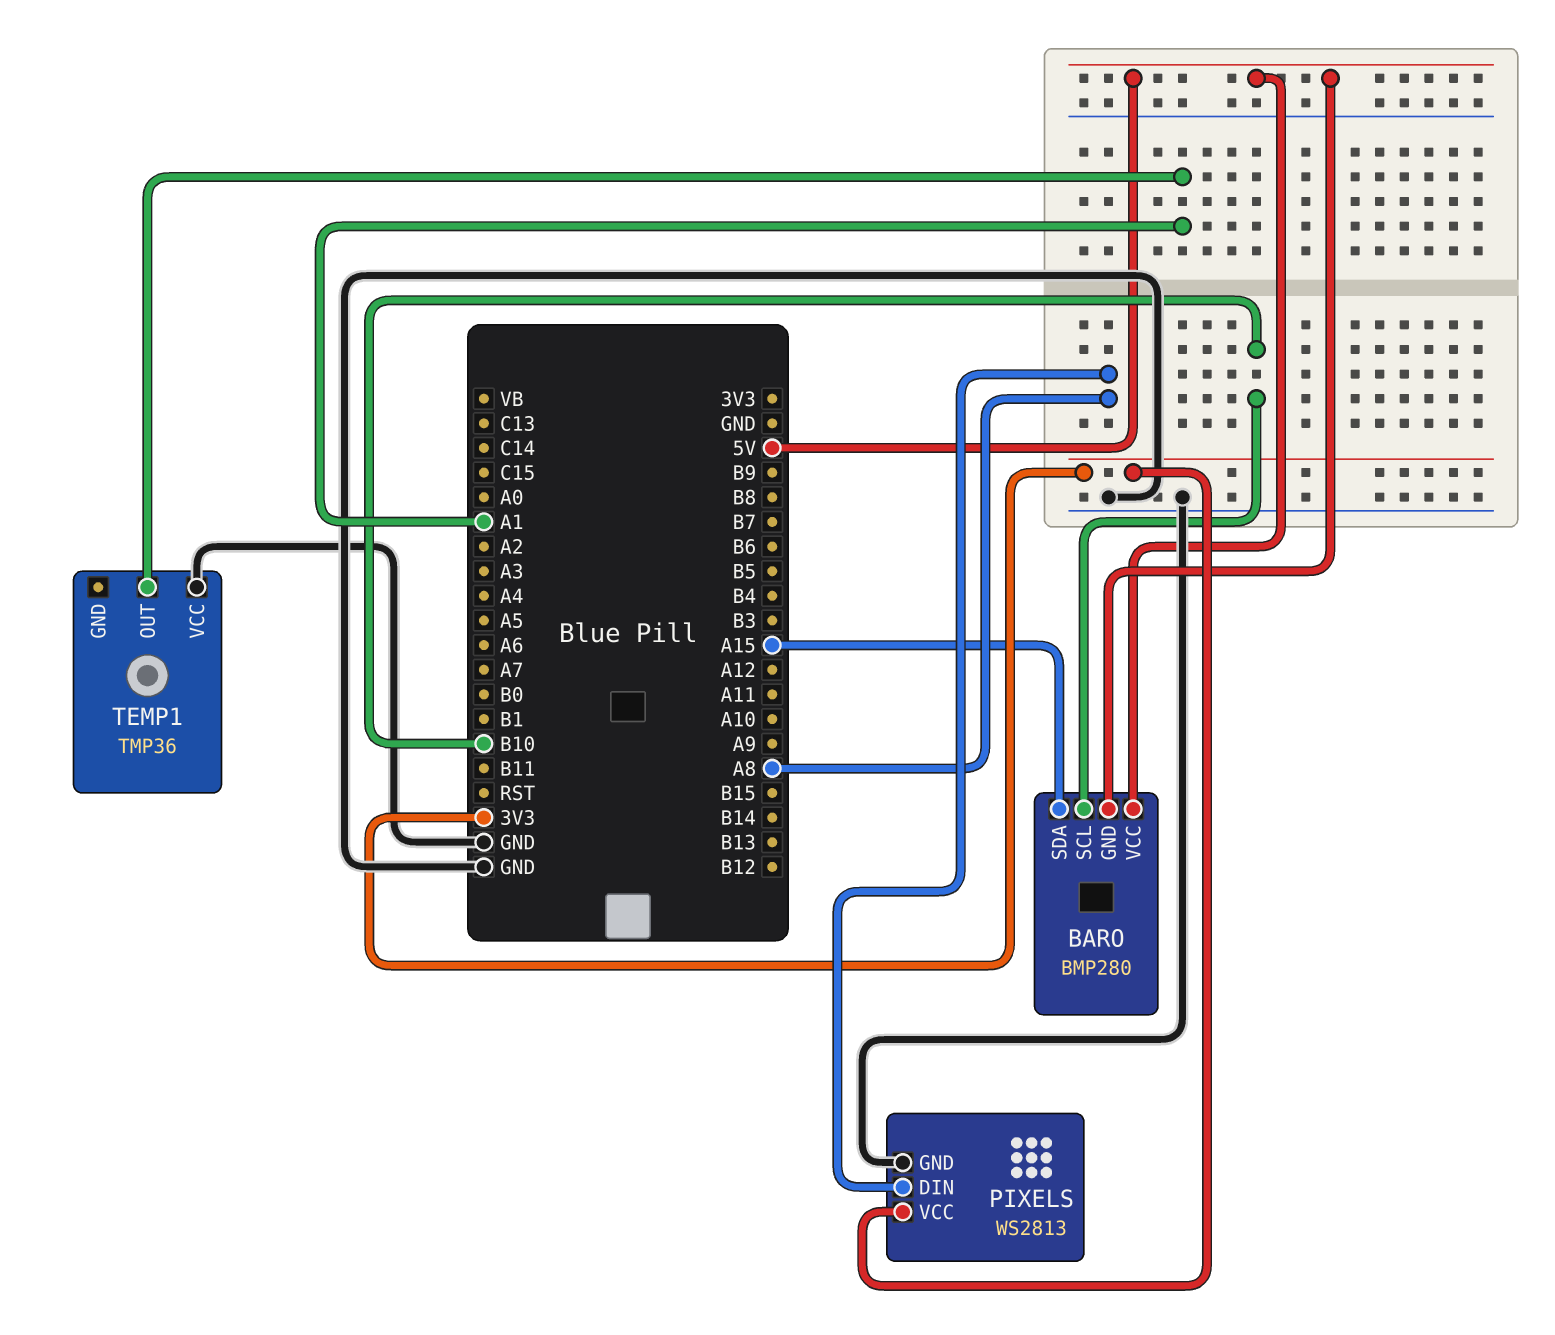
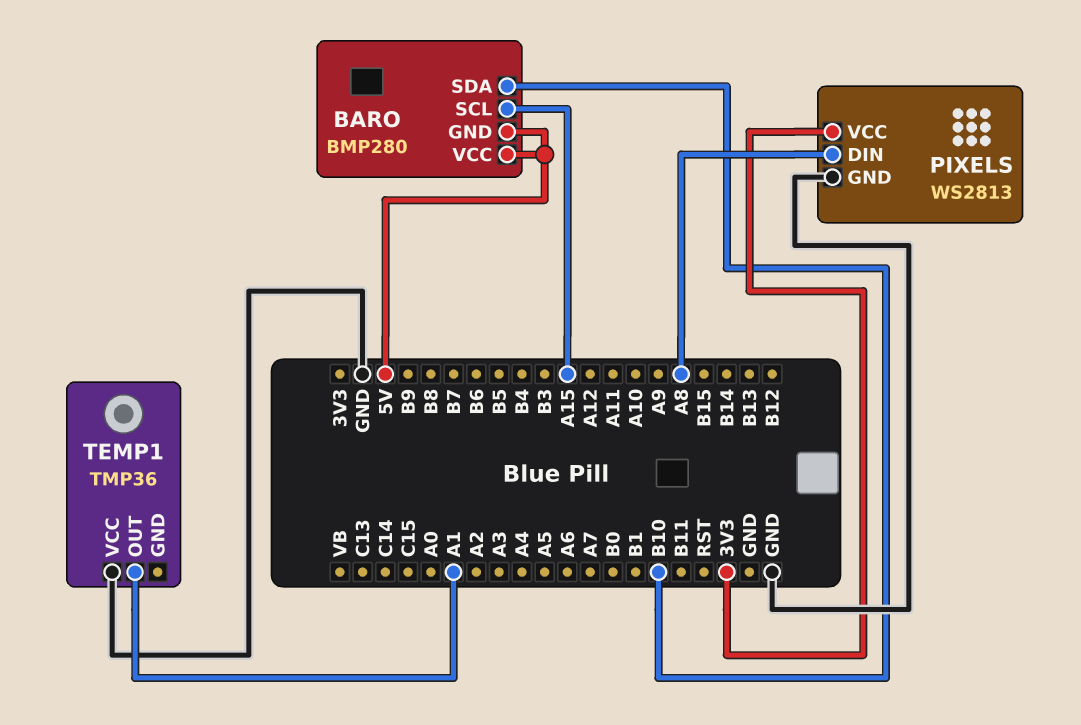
BARO pin SCL: B10 -> A15
BARO pin SDA: A15 -> B10

